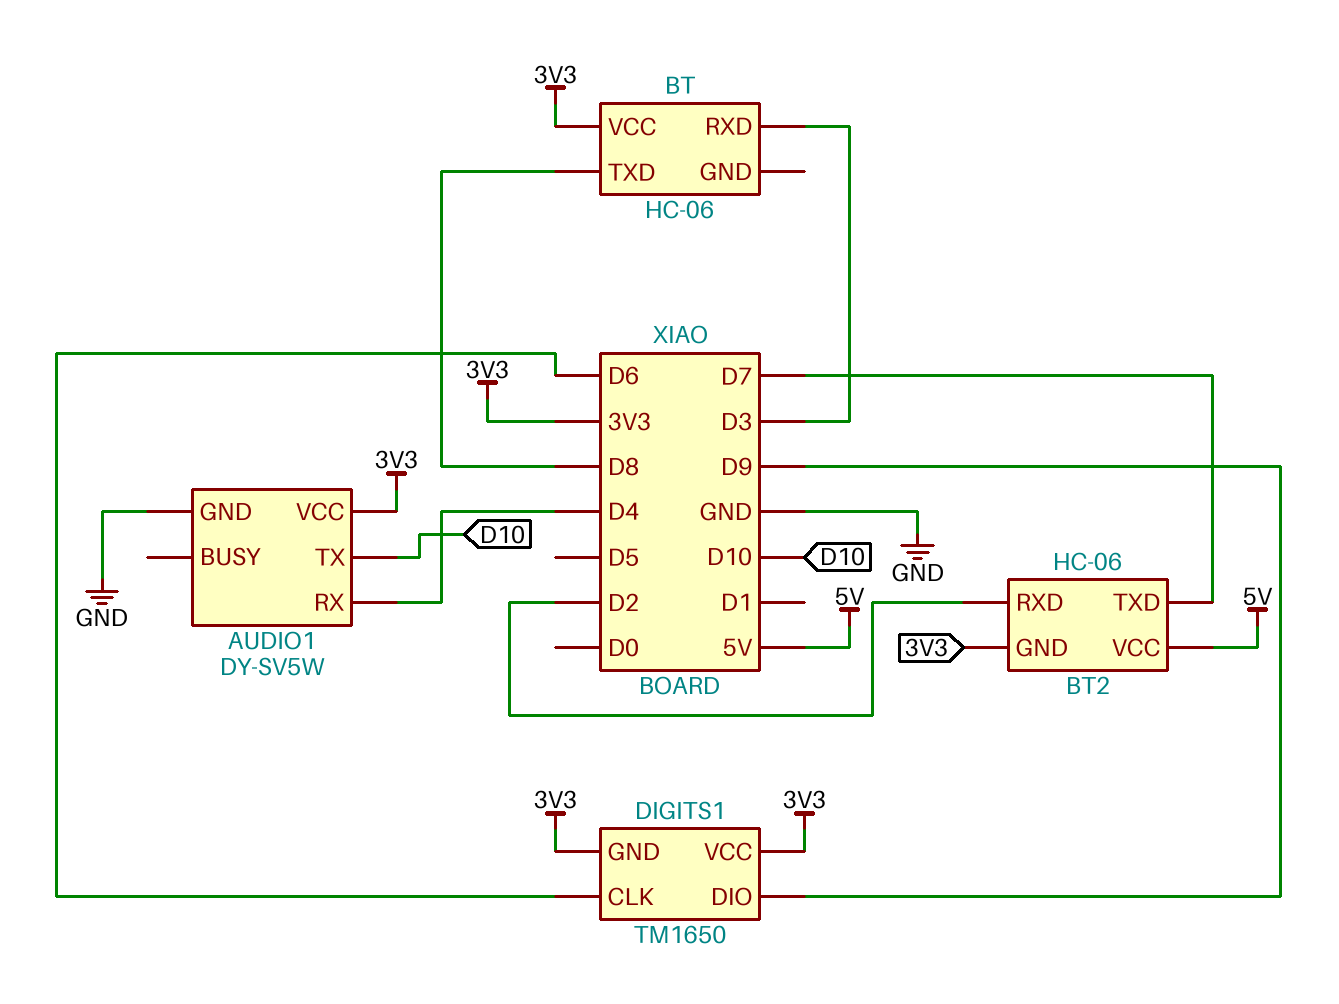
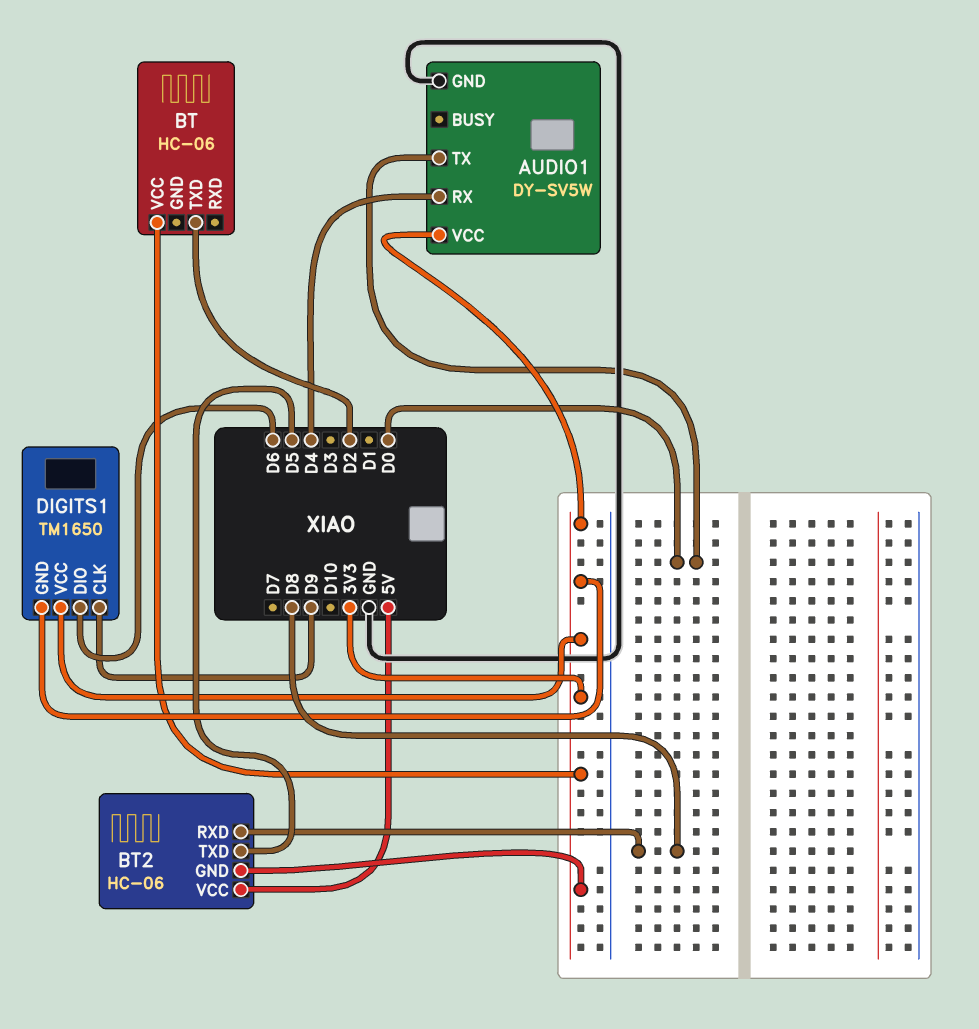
AUDIO1 pin TX: D10 -> D0
BT pin RXD: D3 -> none
BT pin TXD: D8 -> D2
BT2 pin RXD: D2 -> D8
BT2 pin TXD: D7 -> D5
DIGITS1 pin CLK: D6 -> D9
DIGITS1 pin DIO: D9 -> D6

